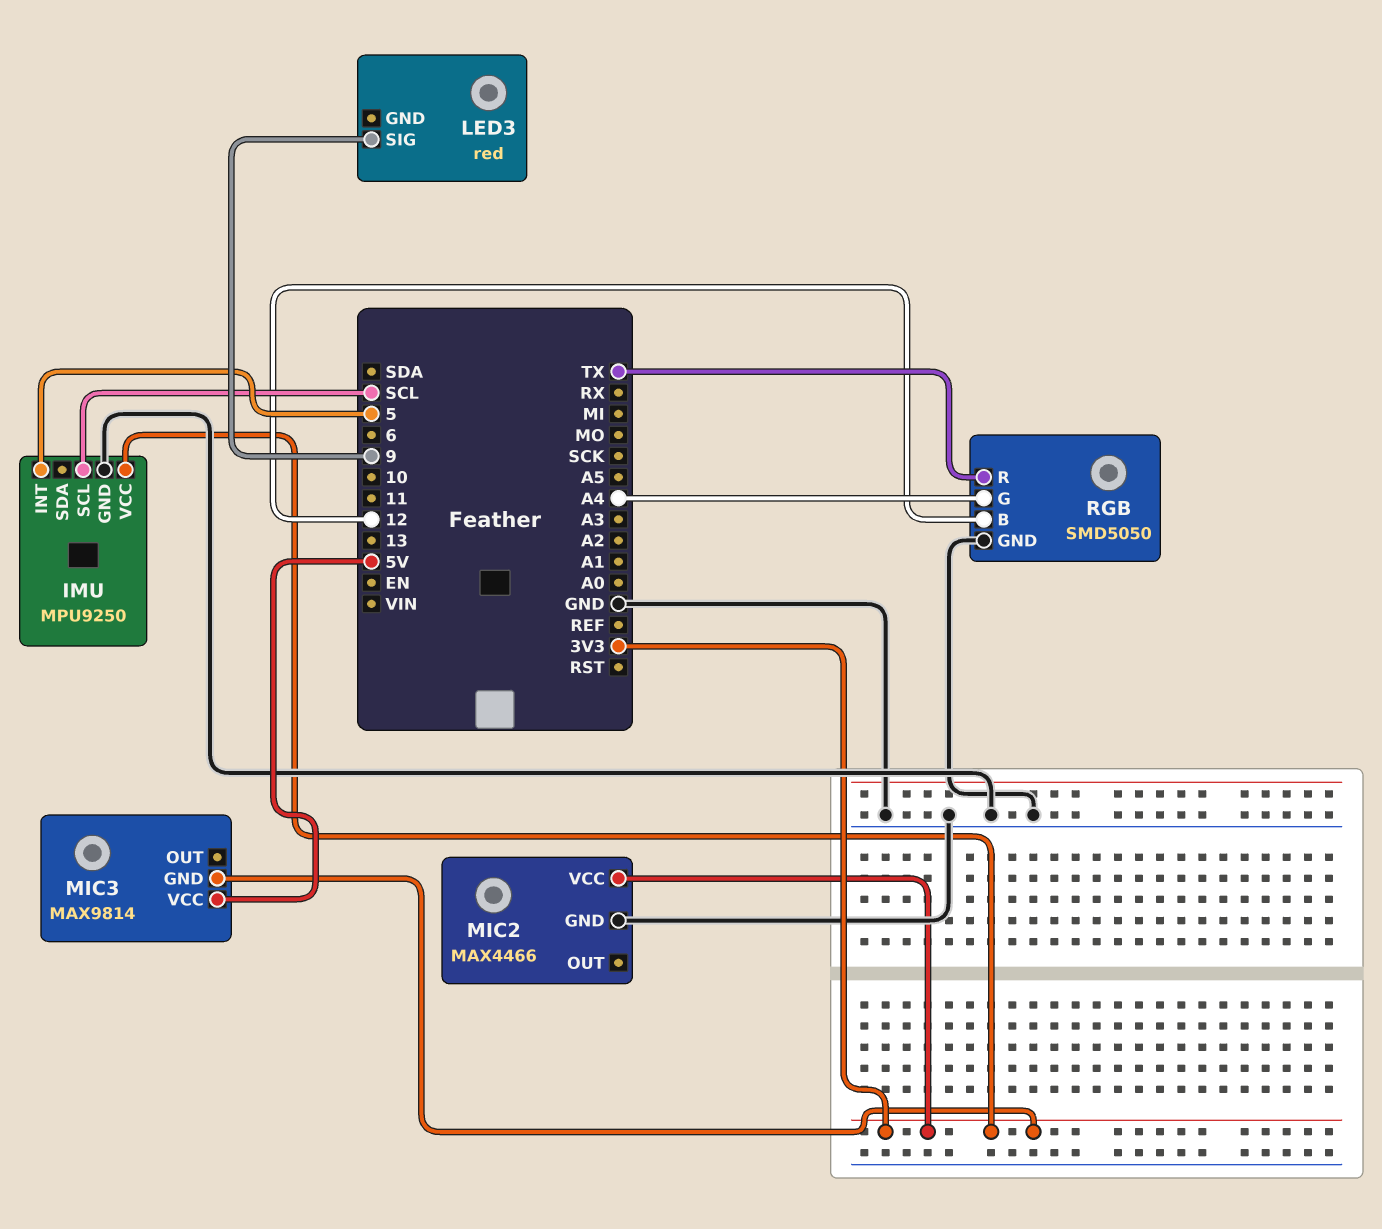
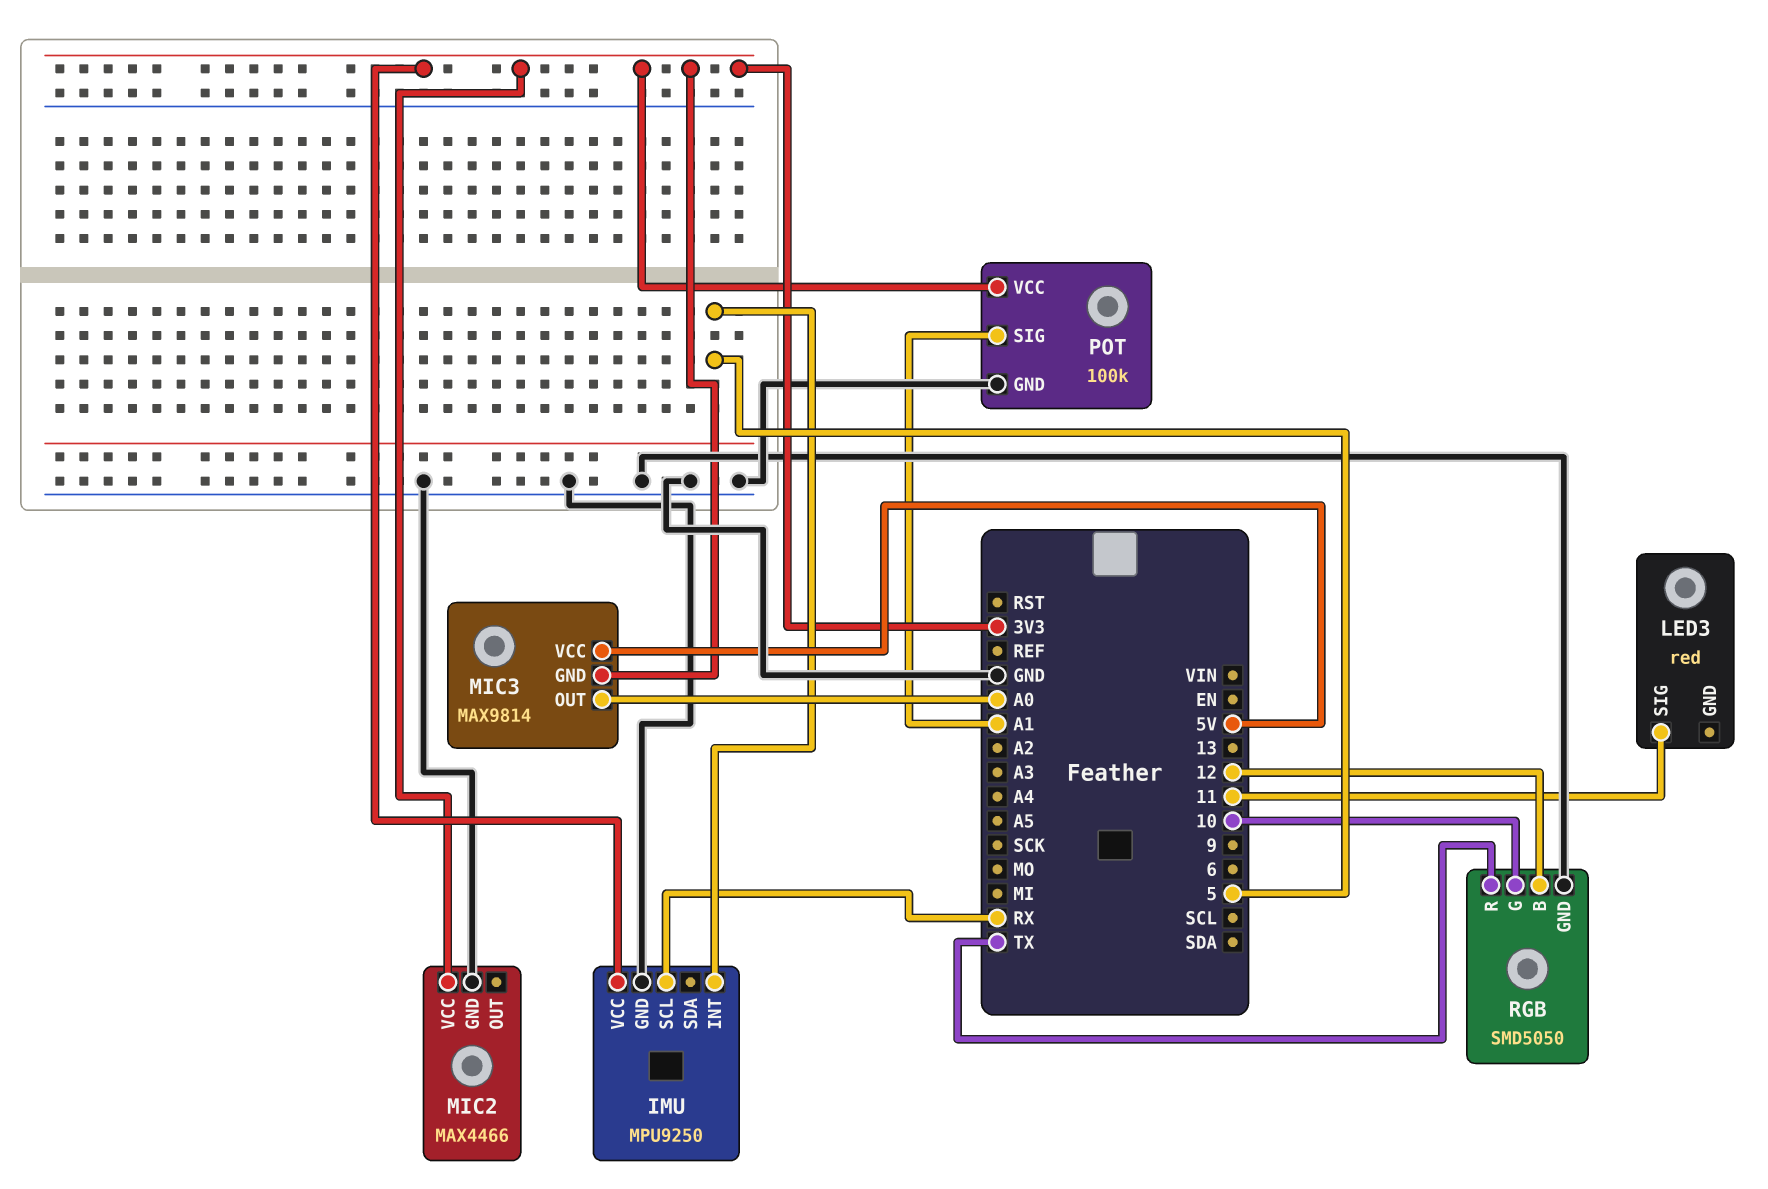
IMU pin SCL: SCL -> RX
LED3 pin SIG: 9 -> 11
MIC3 pin OUT: none -> A0
POT: none -> 100k
POT pin GND: none -> GND
POT pin SIG: none -> A1
POT pin VCC: none -> 3V3
RGB pin G: A4 -> 10

